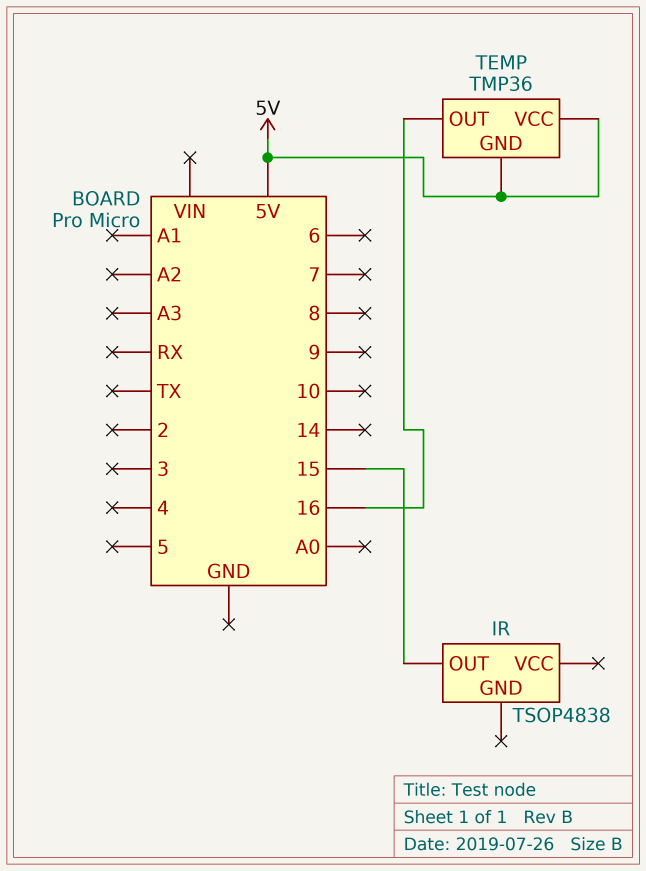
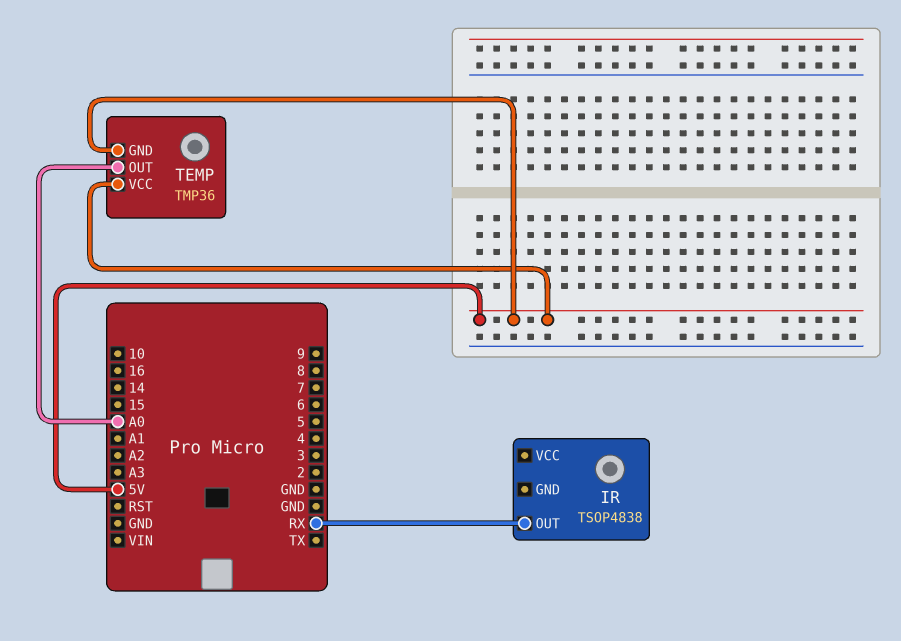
IR pin OUT: 15 -> RX
TEMP pin OUT: 16 -> A0

